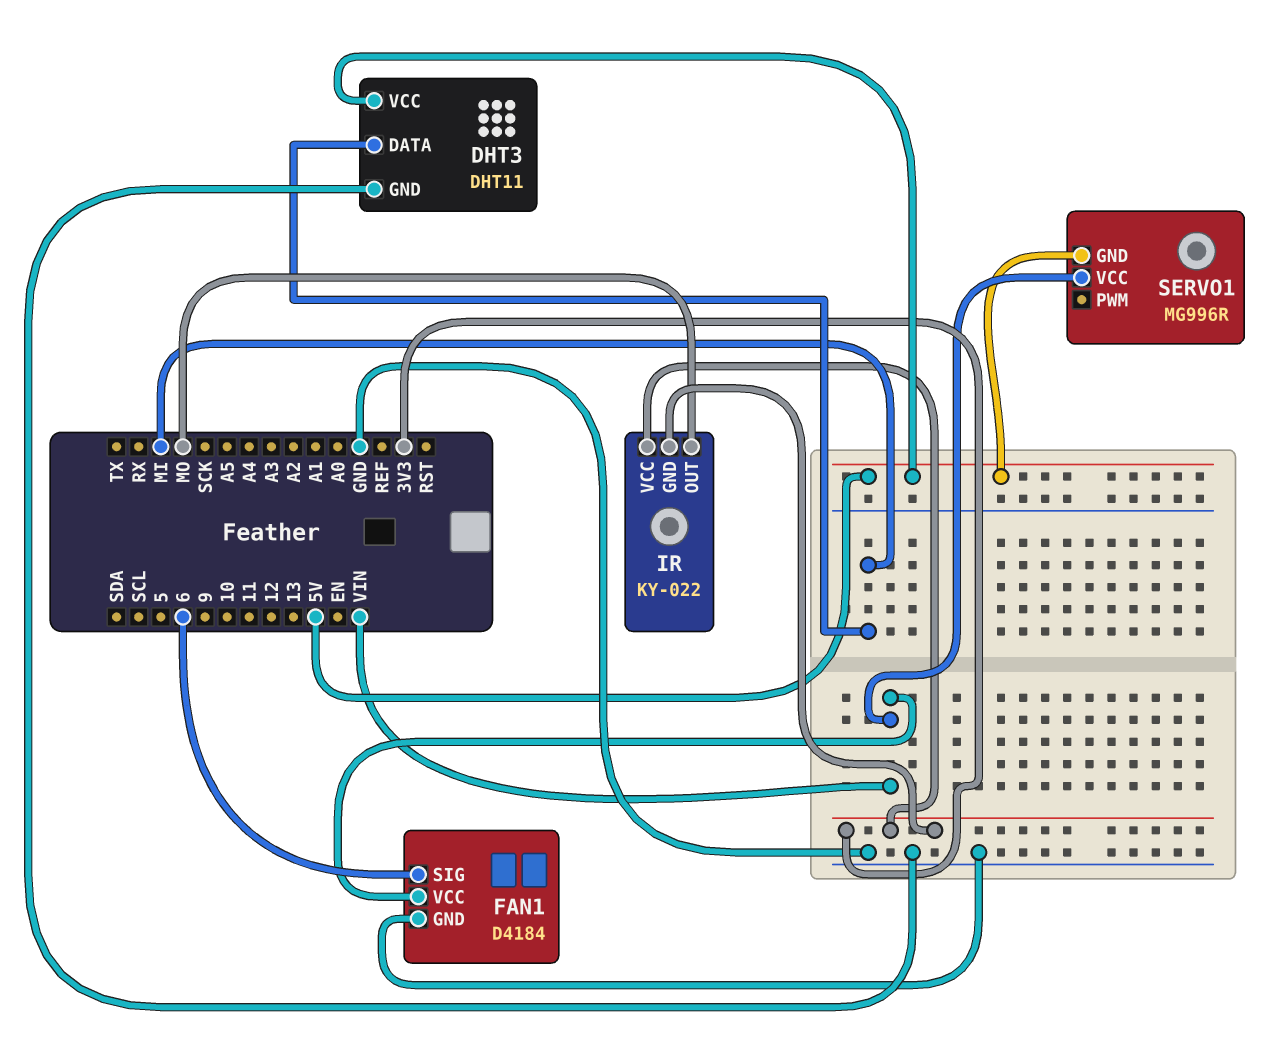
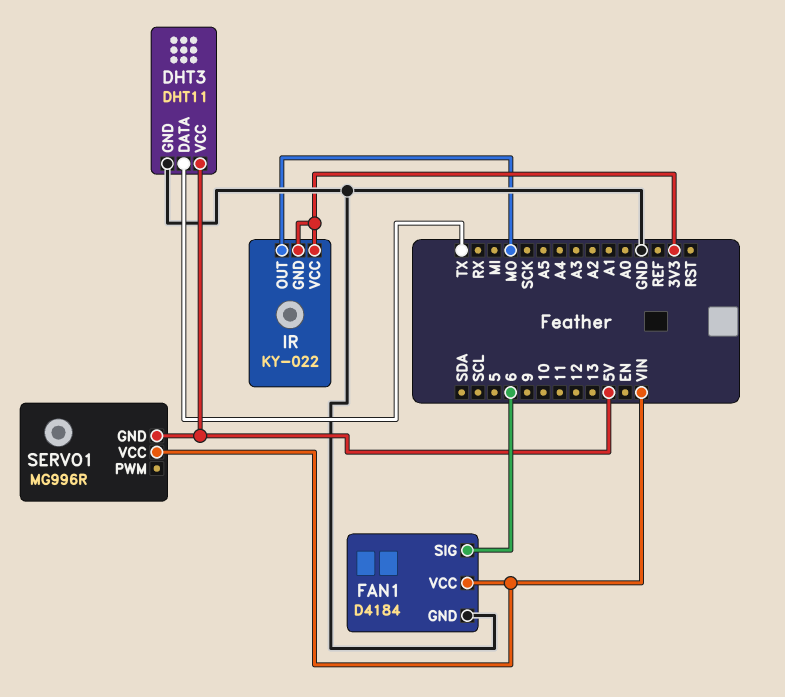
DHT3 pin DATA: MI -> TX

